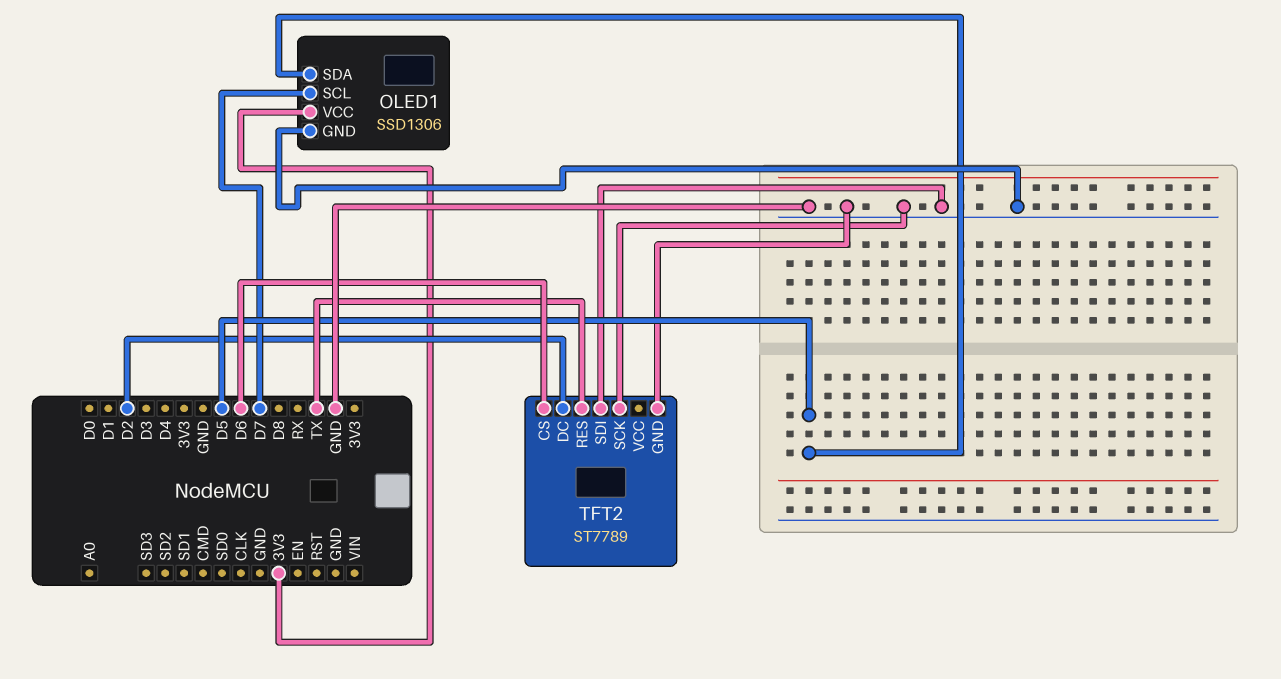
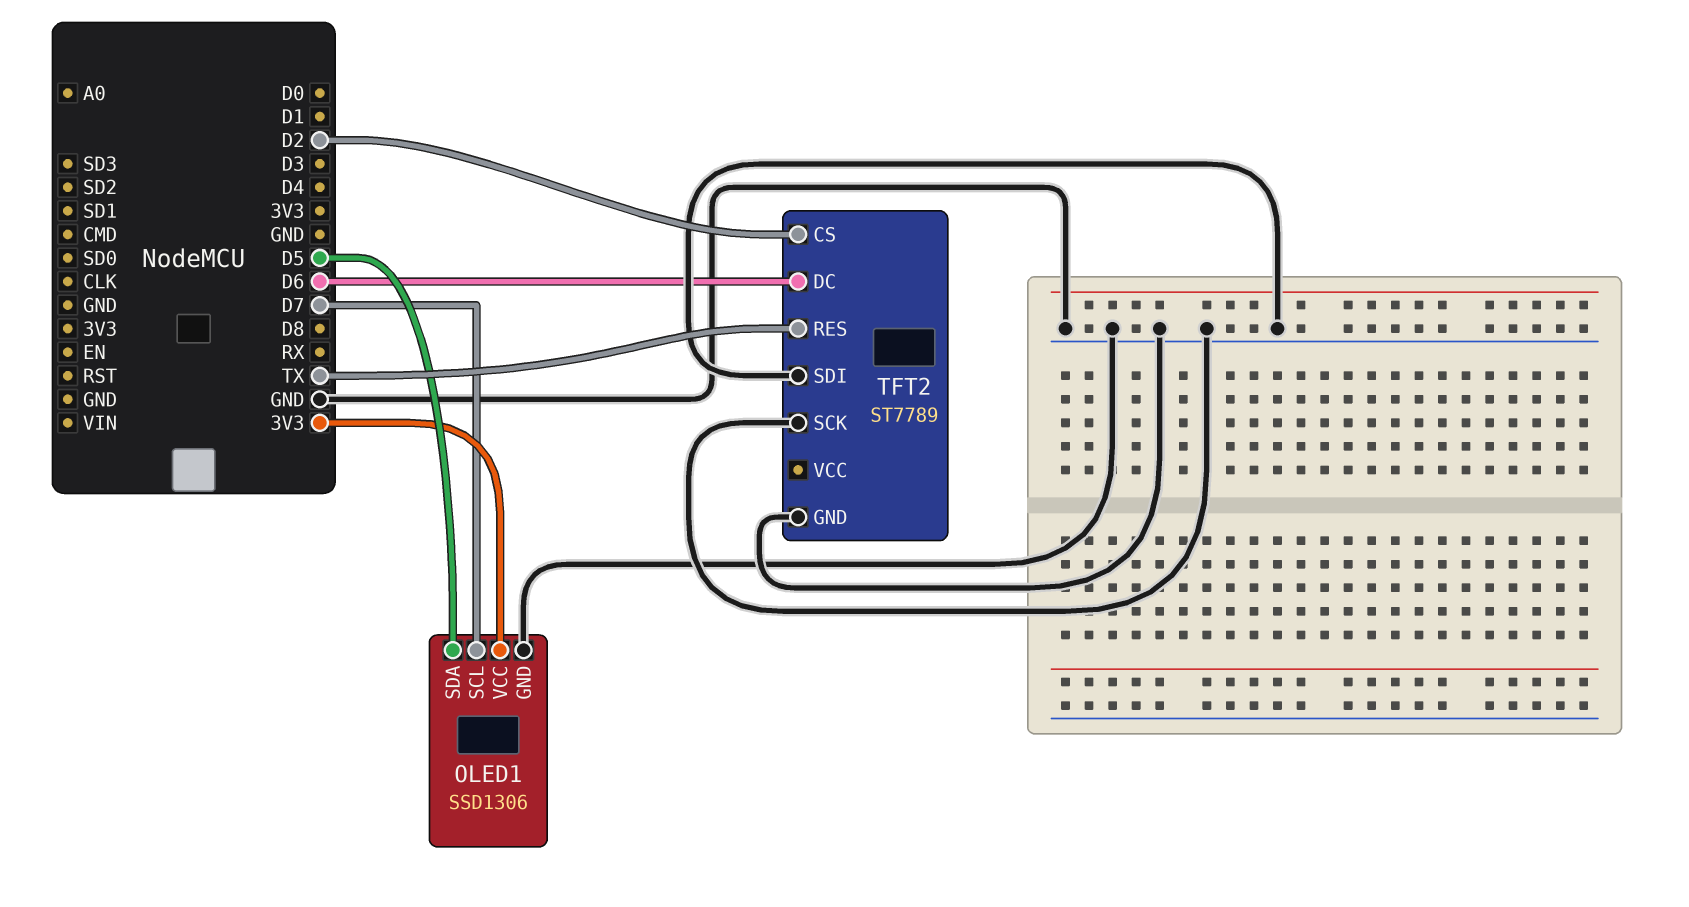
TFT2 pin CS: D6 -> D2
TFT2 pin DC: D2 -> D6

